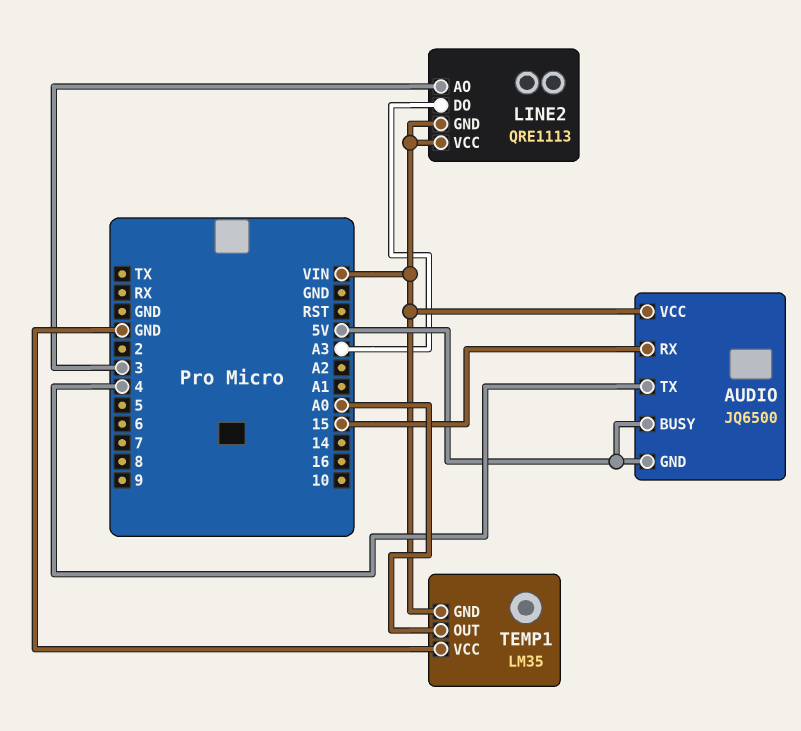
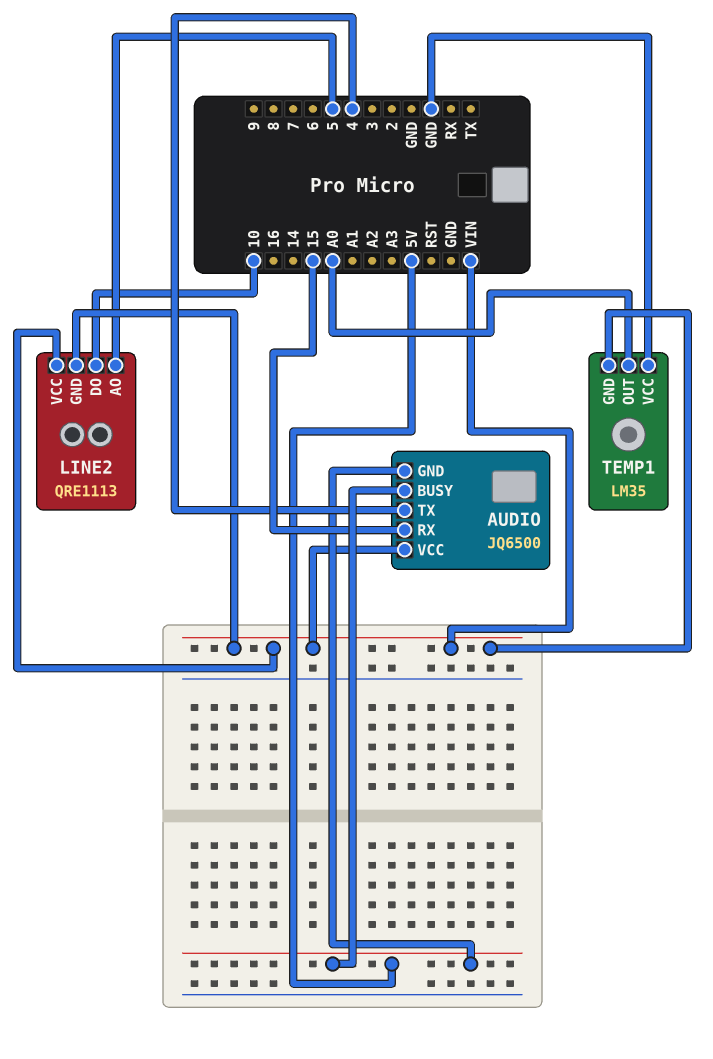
LINE2 pin AO: 3 -> 5
LINE2 pin DO: A3 -> 10

